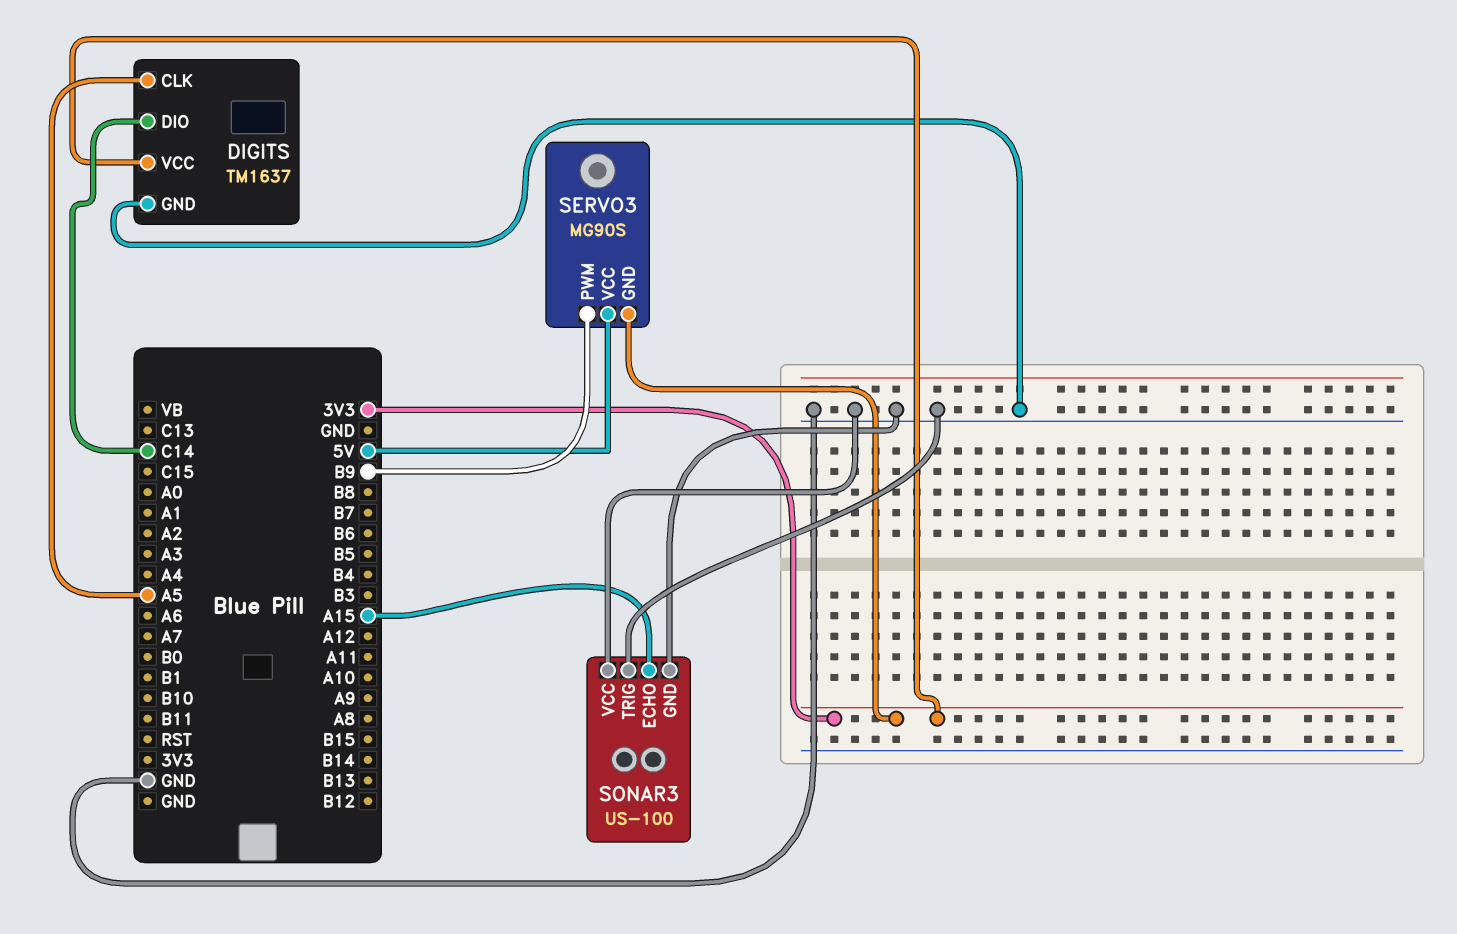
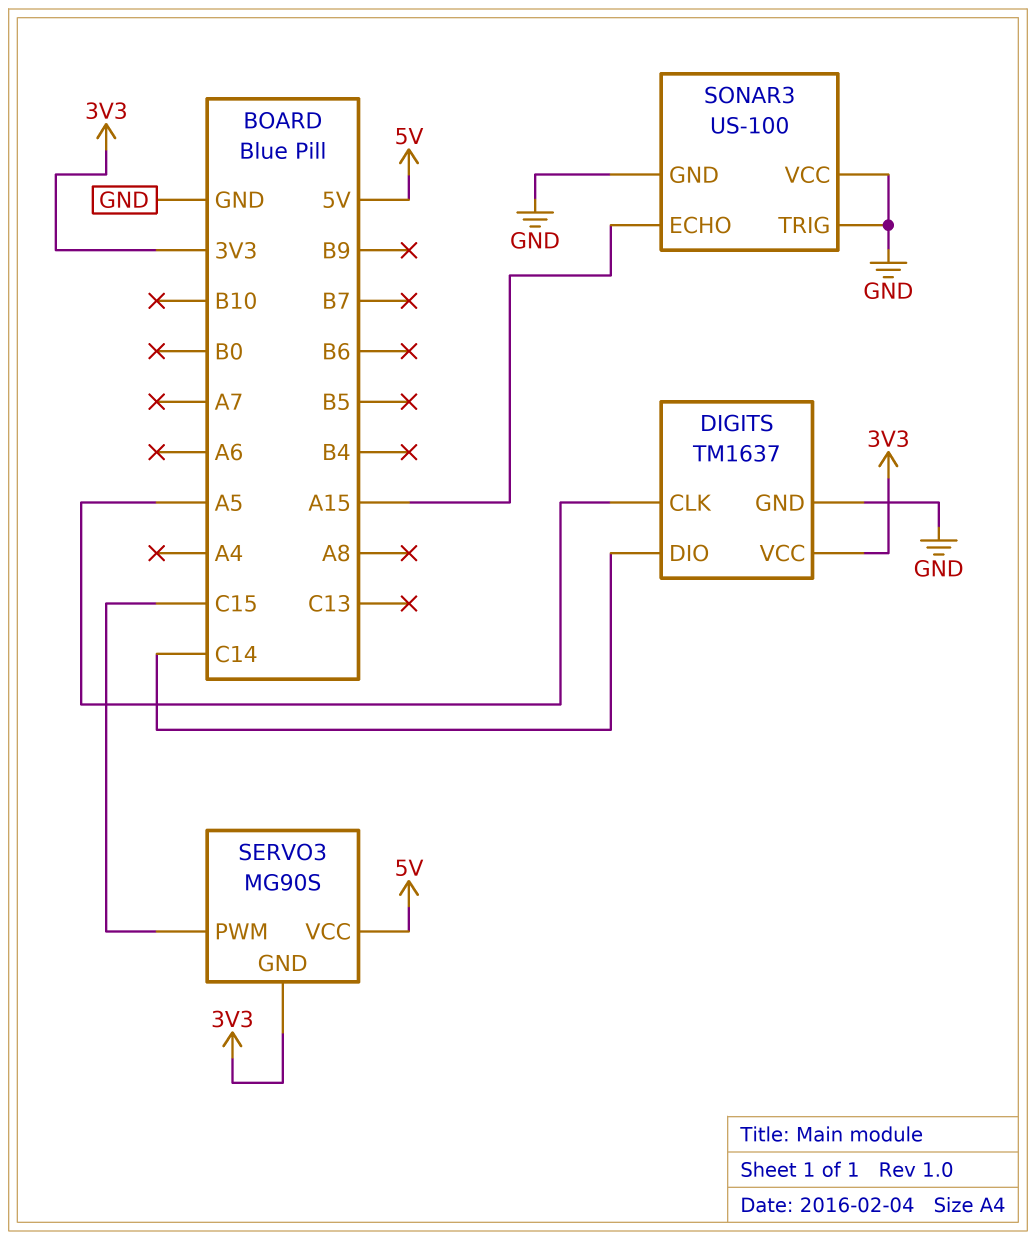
SERVO3 pin PWM: B9 -> C15

